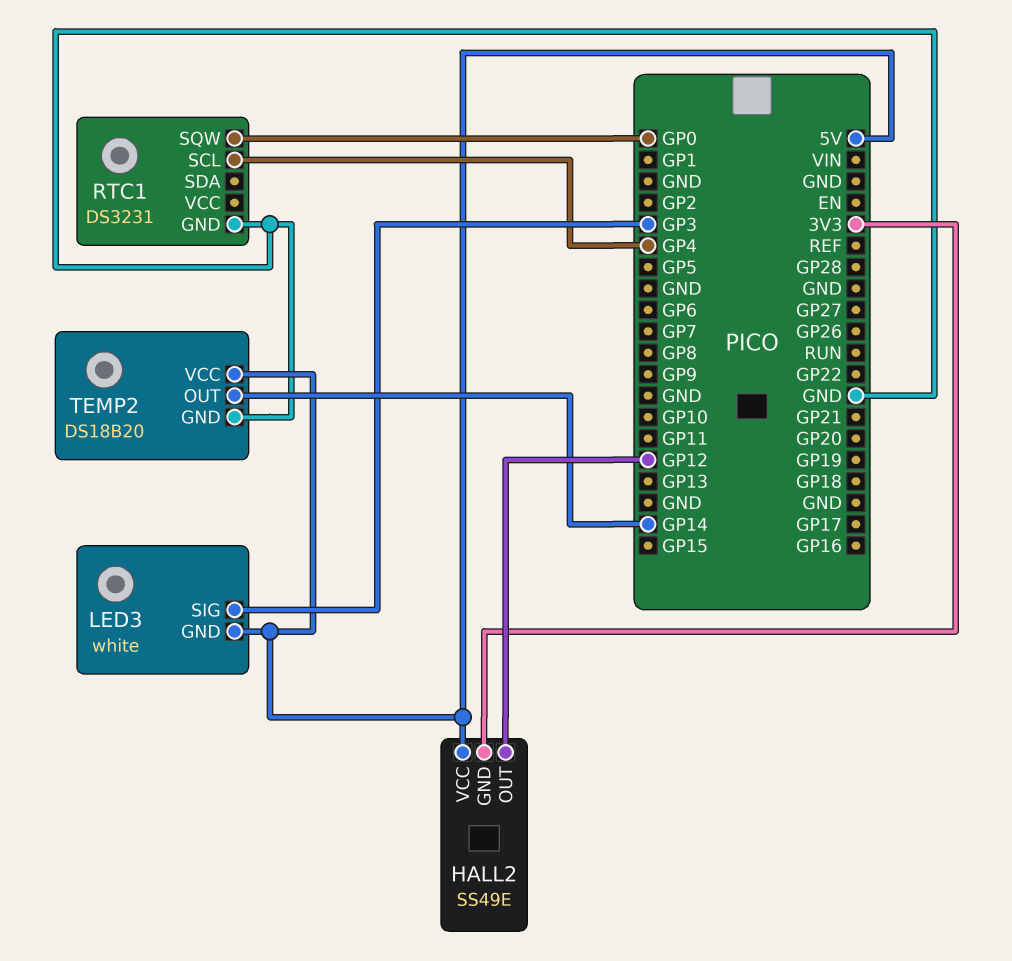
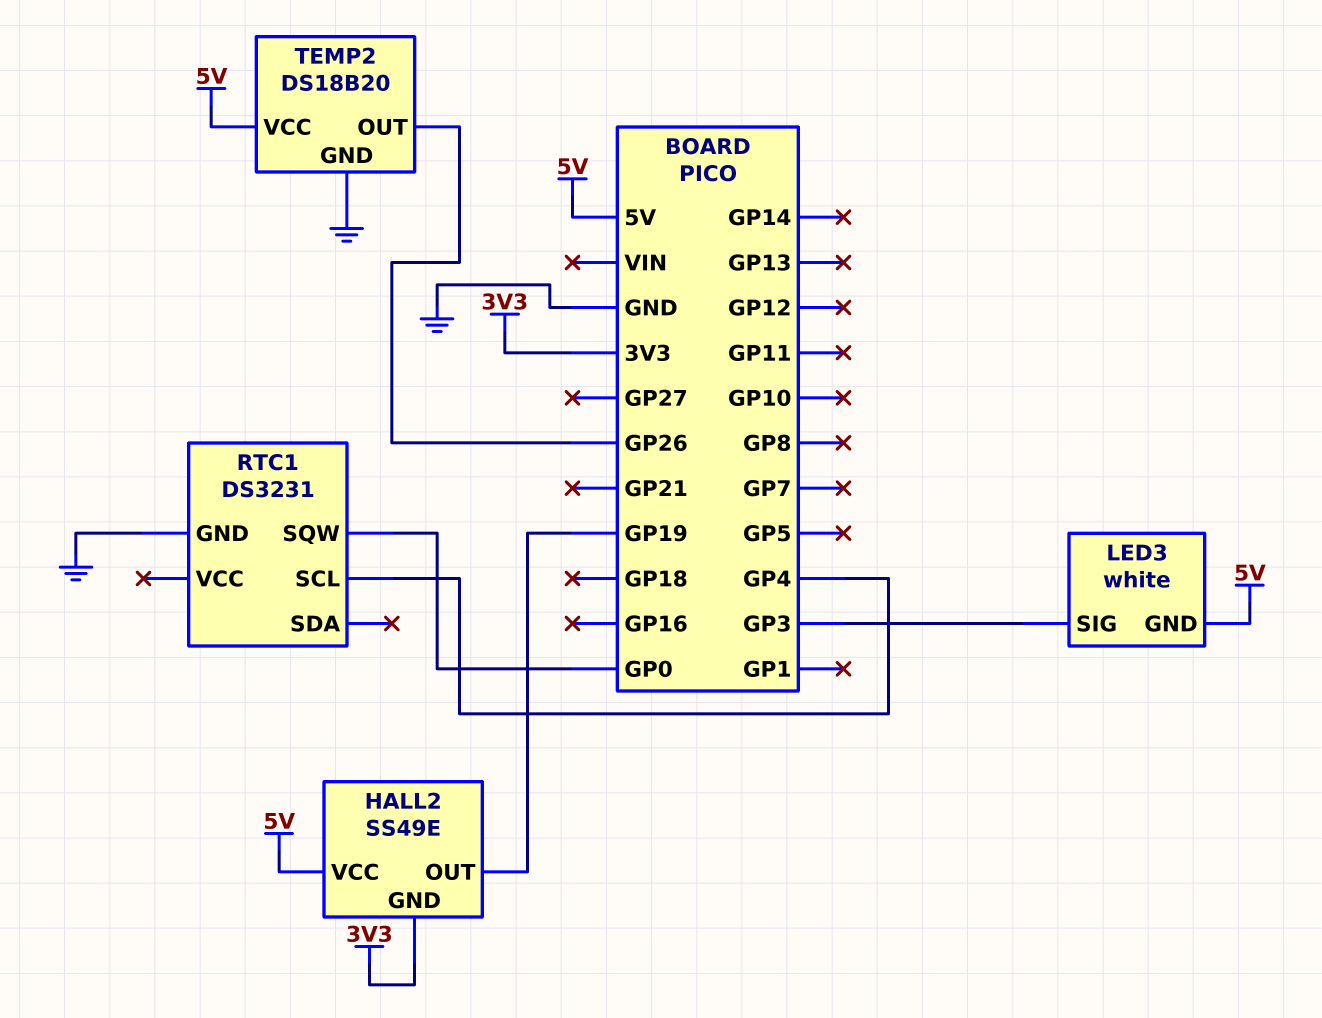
HALL2 pin OUT: GP12 -> GP19
TEMP2 pin OUT: GP14 -> GP26

